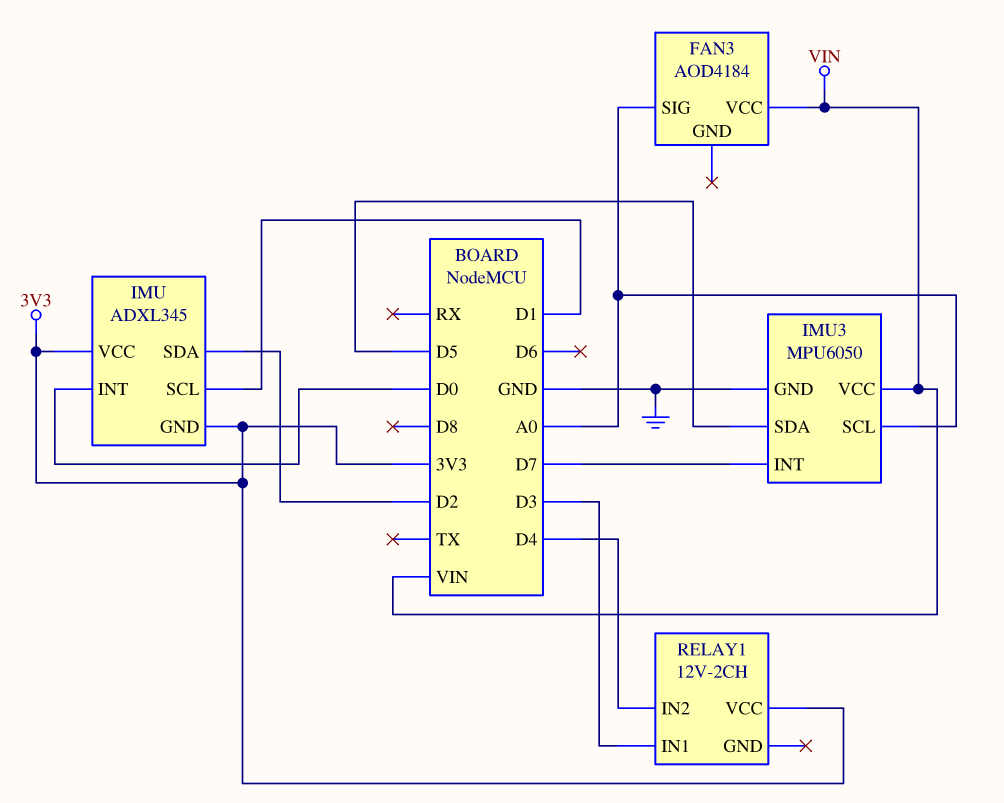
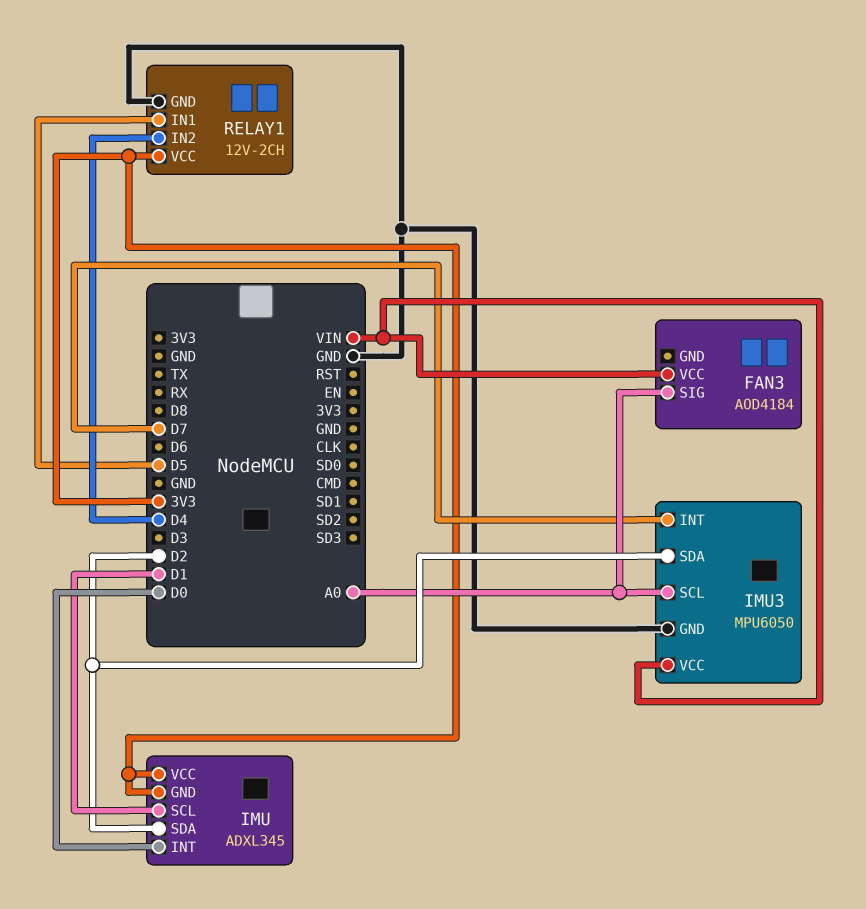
IMU3 pin SDA: D5 -> D2
RELAY1 pin GND: none -> GND
RELAY1 pin IN1: D3 -> D5

